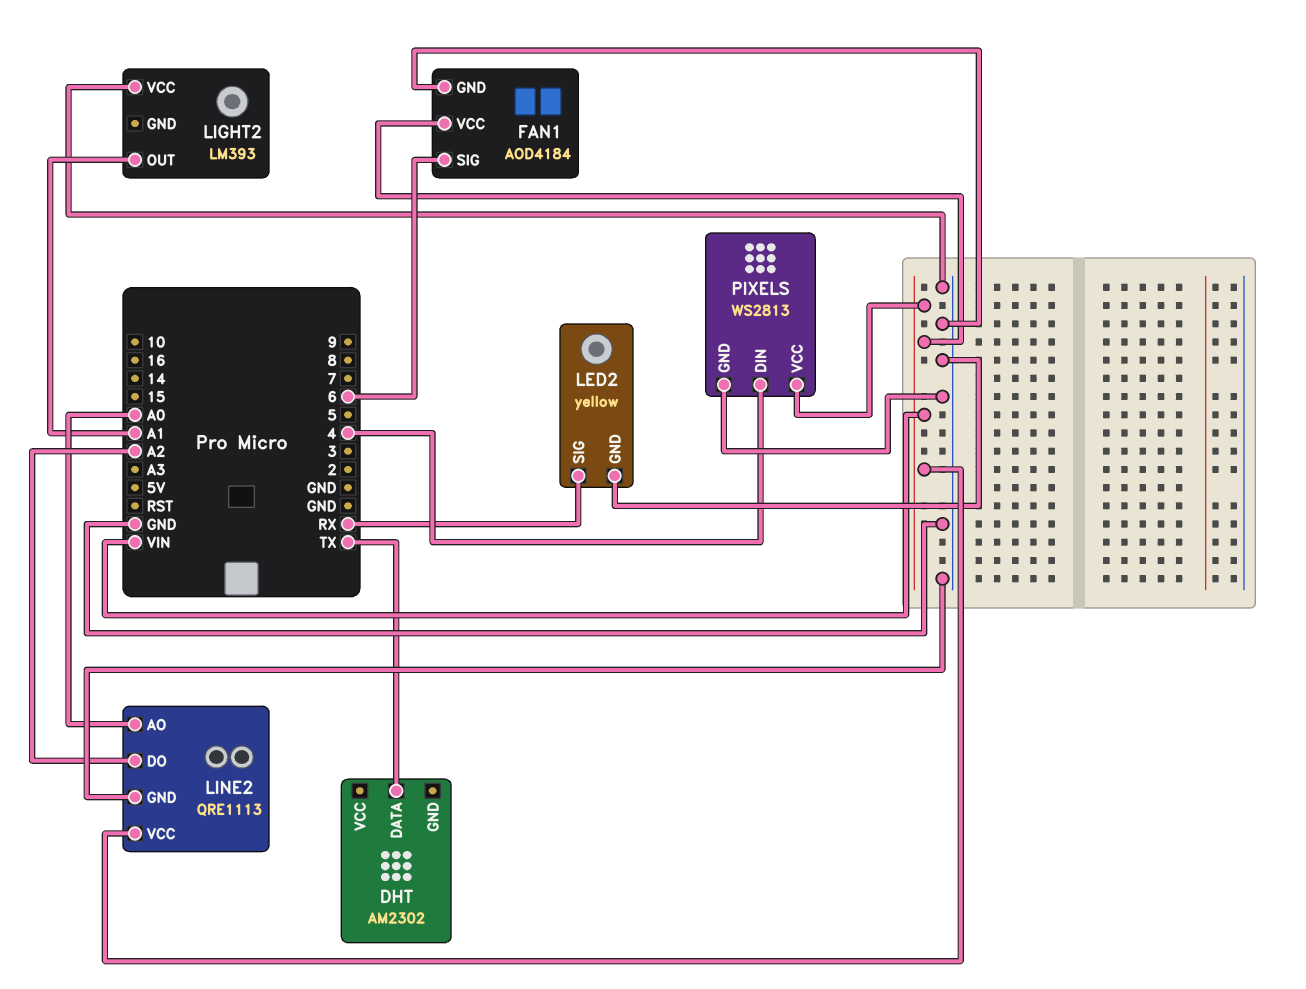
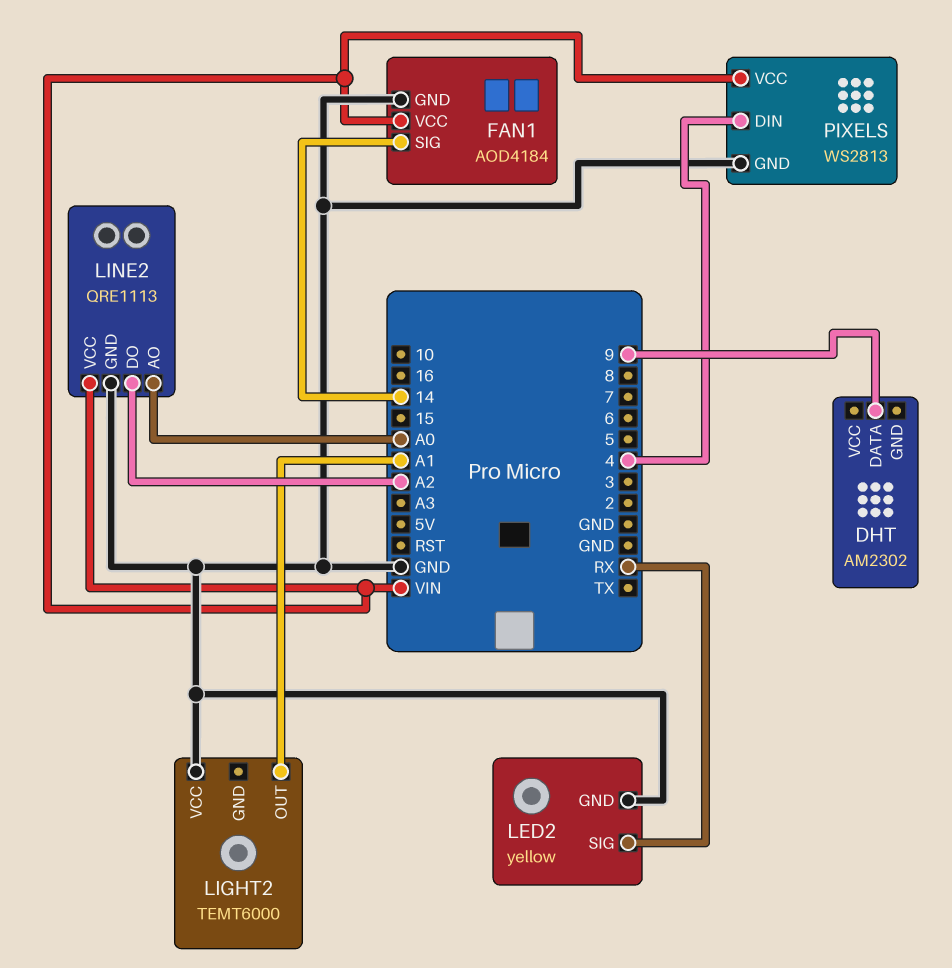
DHT pin DATA: TX -> 9
FAN1 pin SIG: 6 -> 14
LIGHT2: LM393 -> TEMT6000

